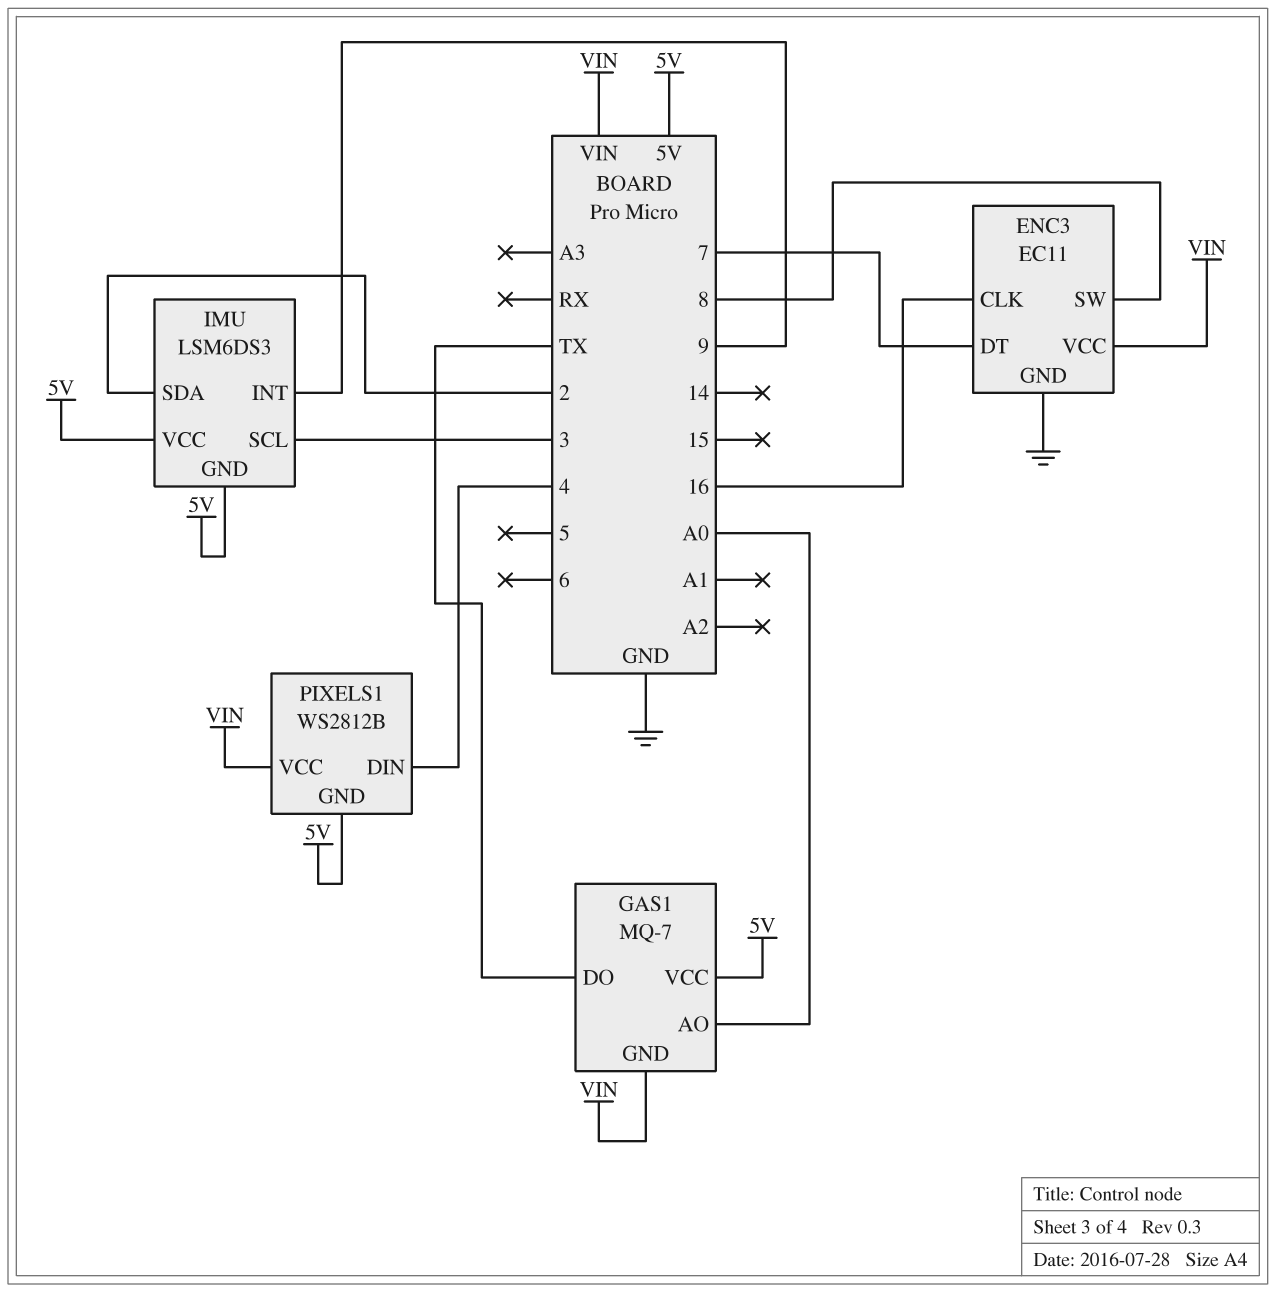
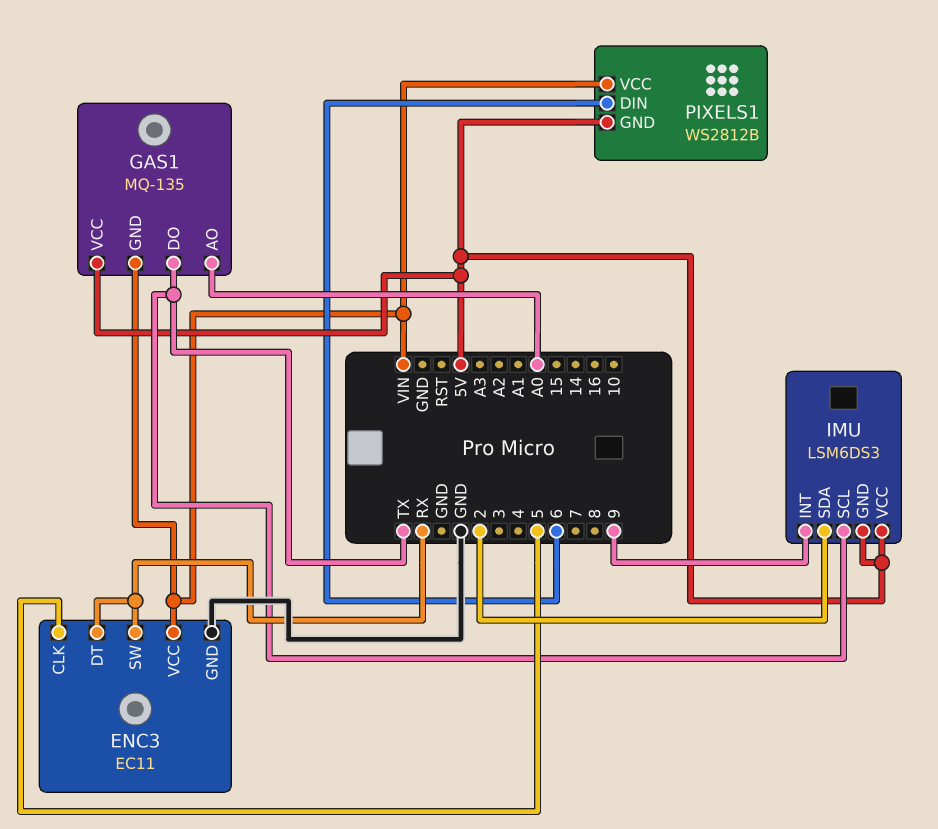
ENC3 pin CLK: 16 -> 5
ENC3 pin DT: 7 -> RX
ENC3 pin SW: 8 -> RX
GAS1: MQ-7 -> MQ-135
IMU pin SCL: 3 -> TX
PIXELS1 pin DIN: 4 -> 6

